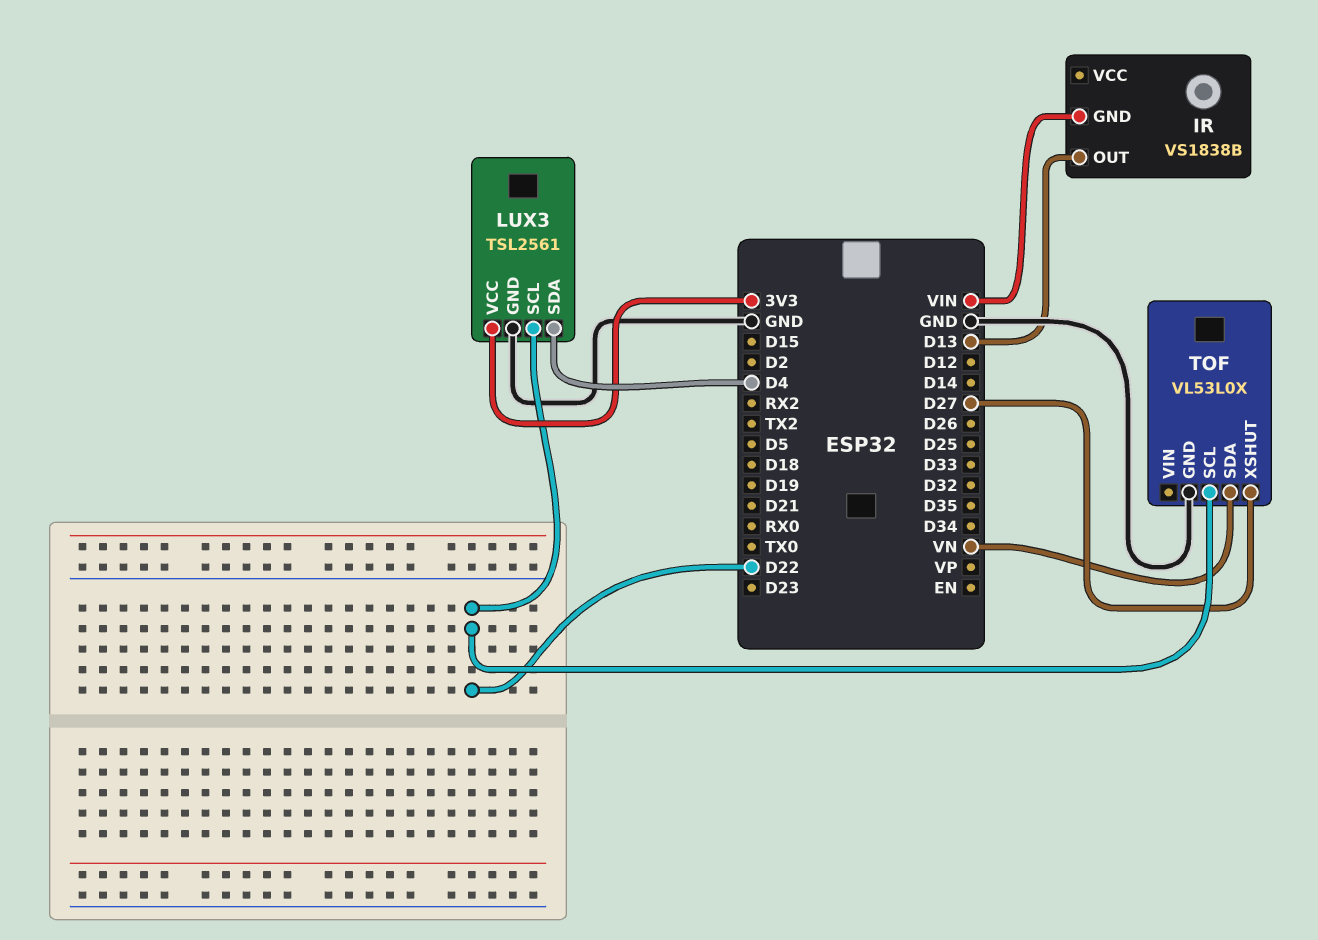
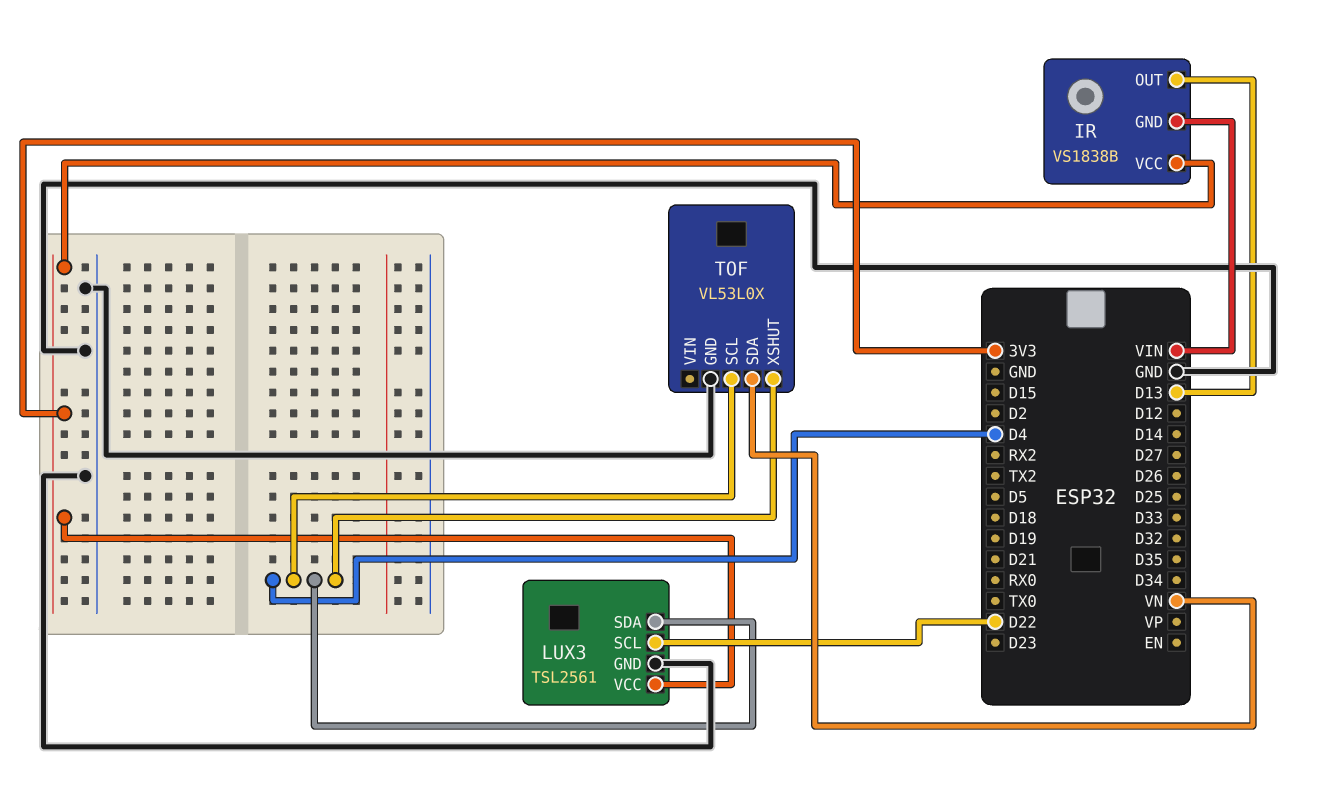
IR pin VCC: none -> 3V3
TOF pin SCL: D22 -> D4
TOF pin XSHUT: D27 -> D4

